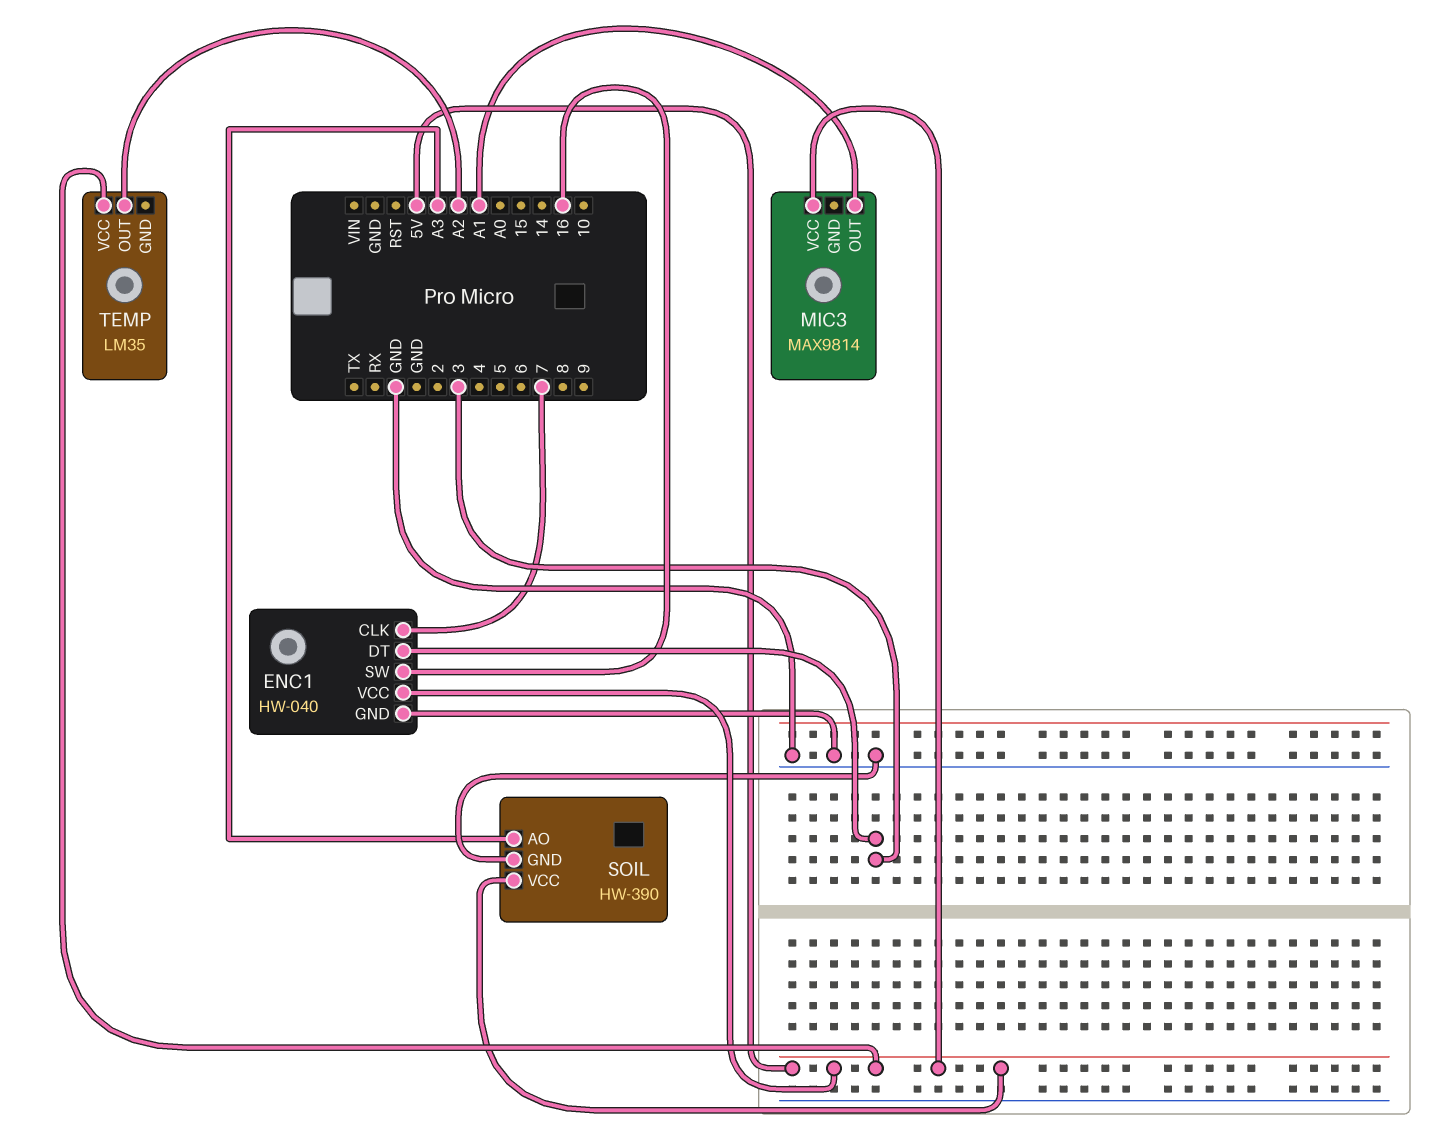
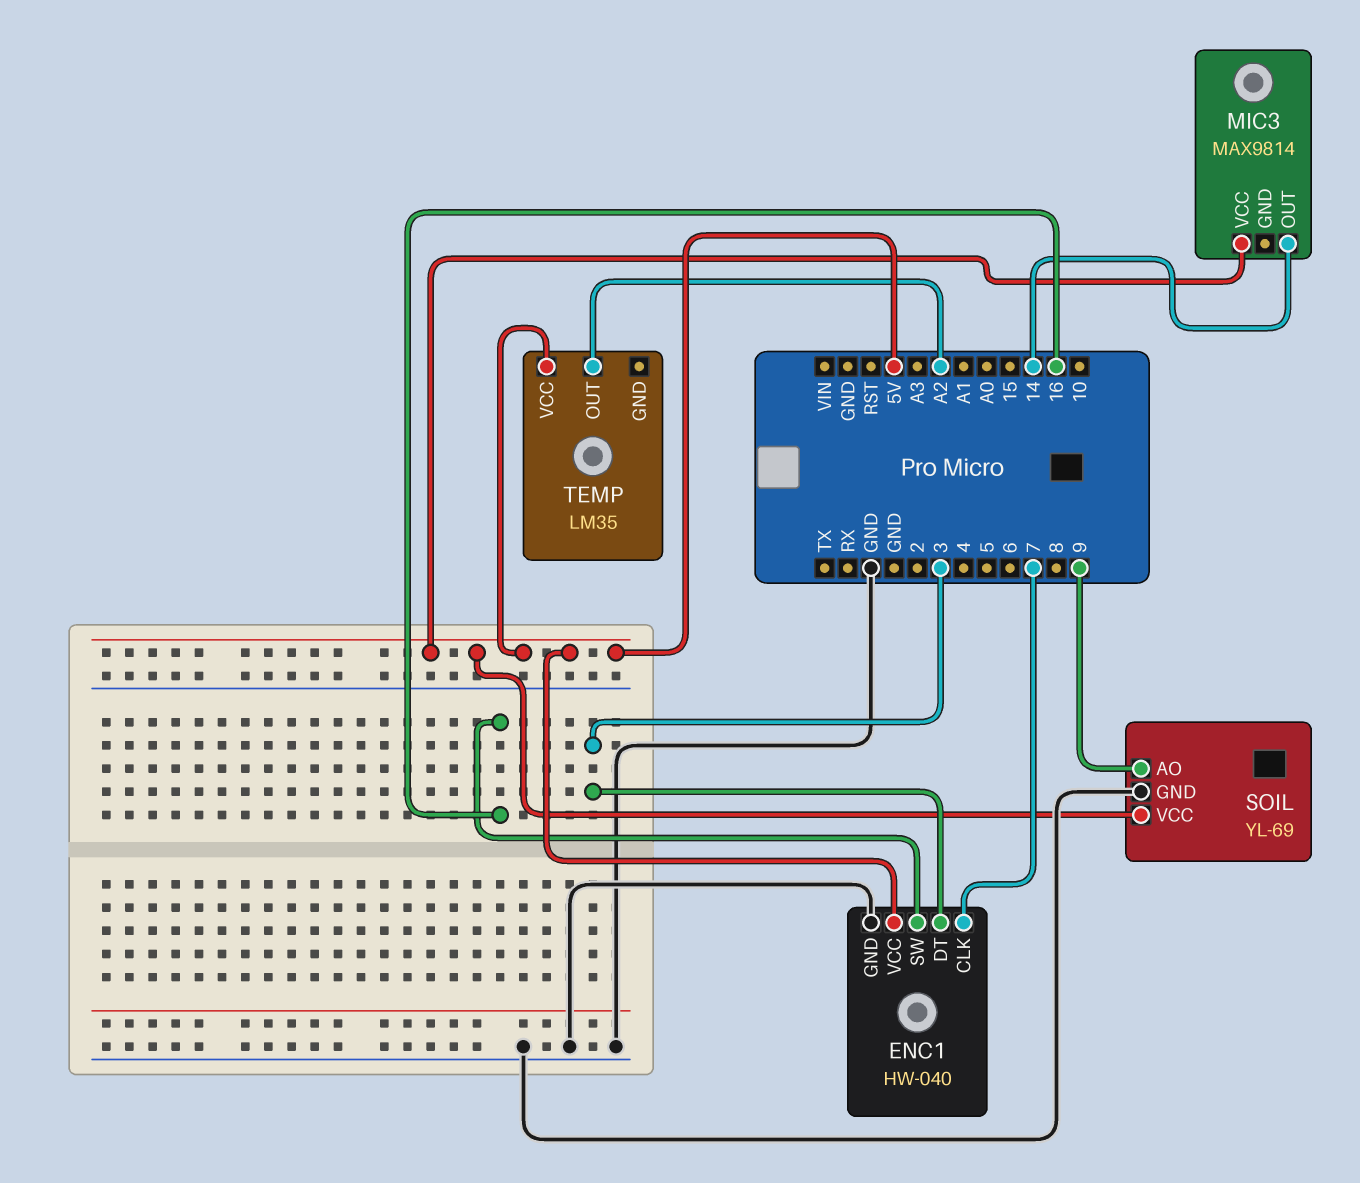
MIC3 pin OUT: A1 -> 14
SOIL: HW-390 -> YL-69
SOIL pin AO: A3 -> 9

